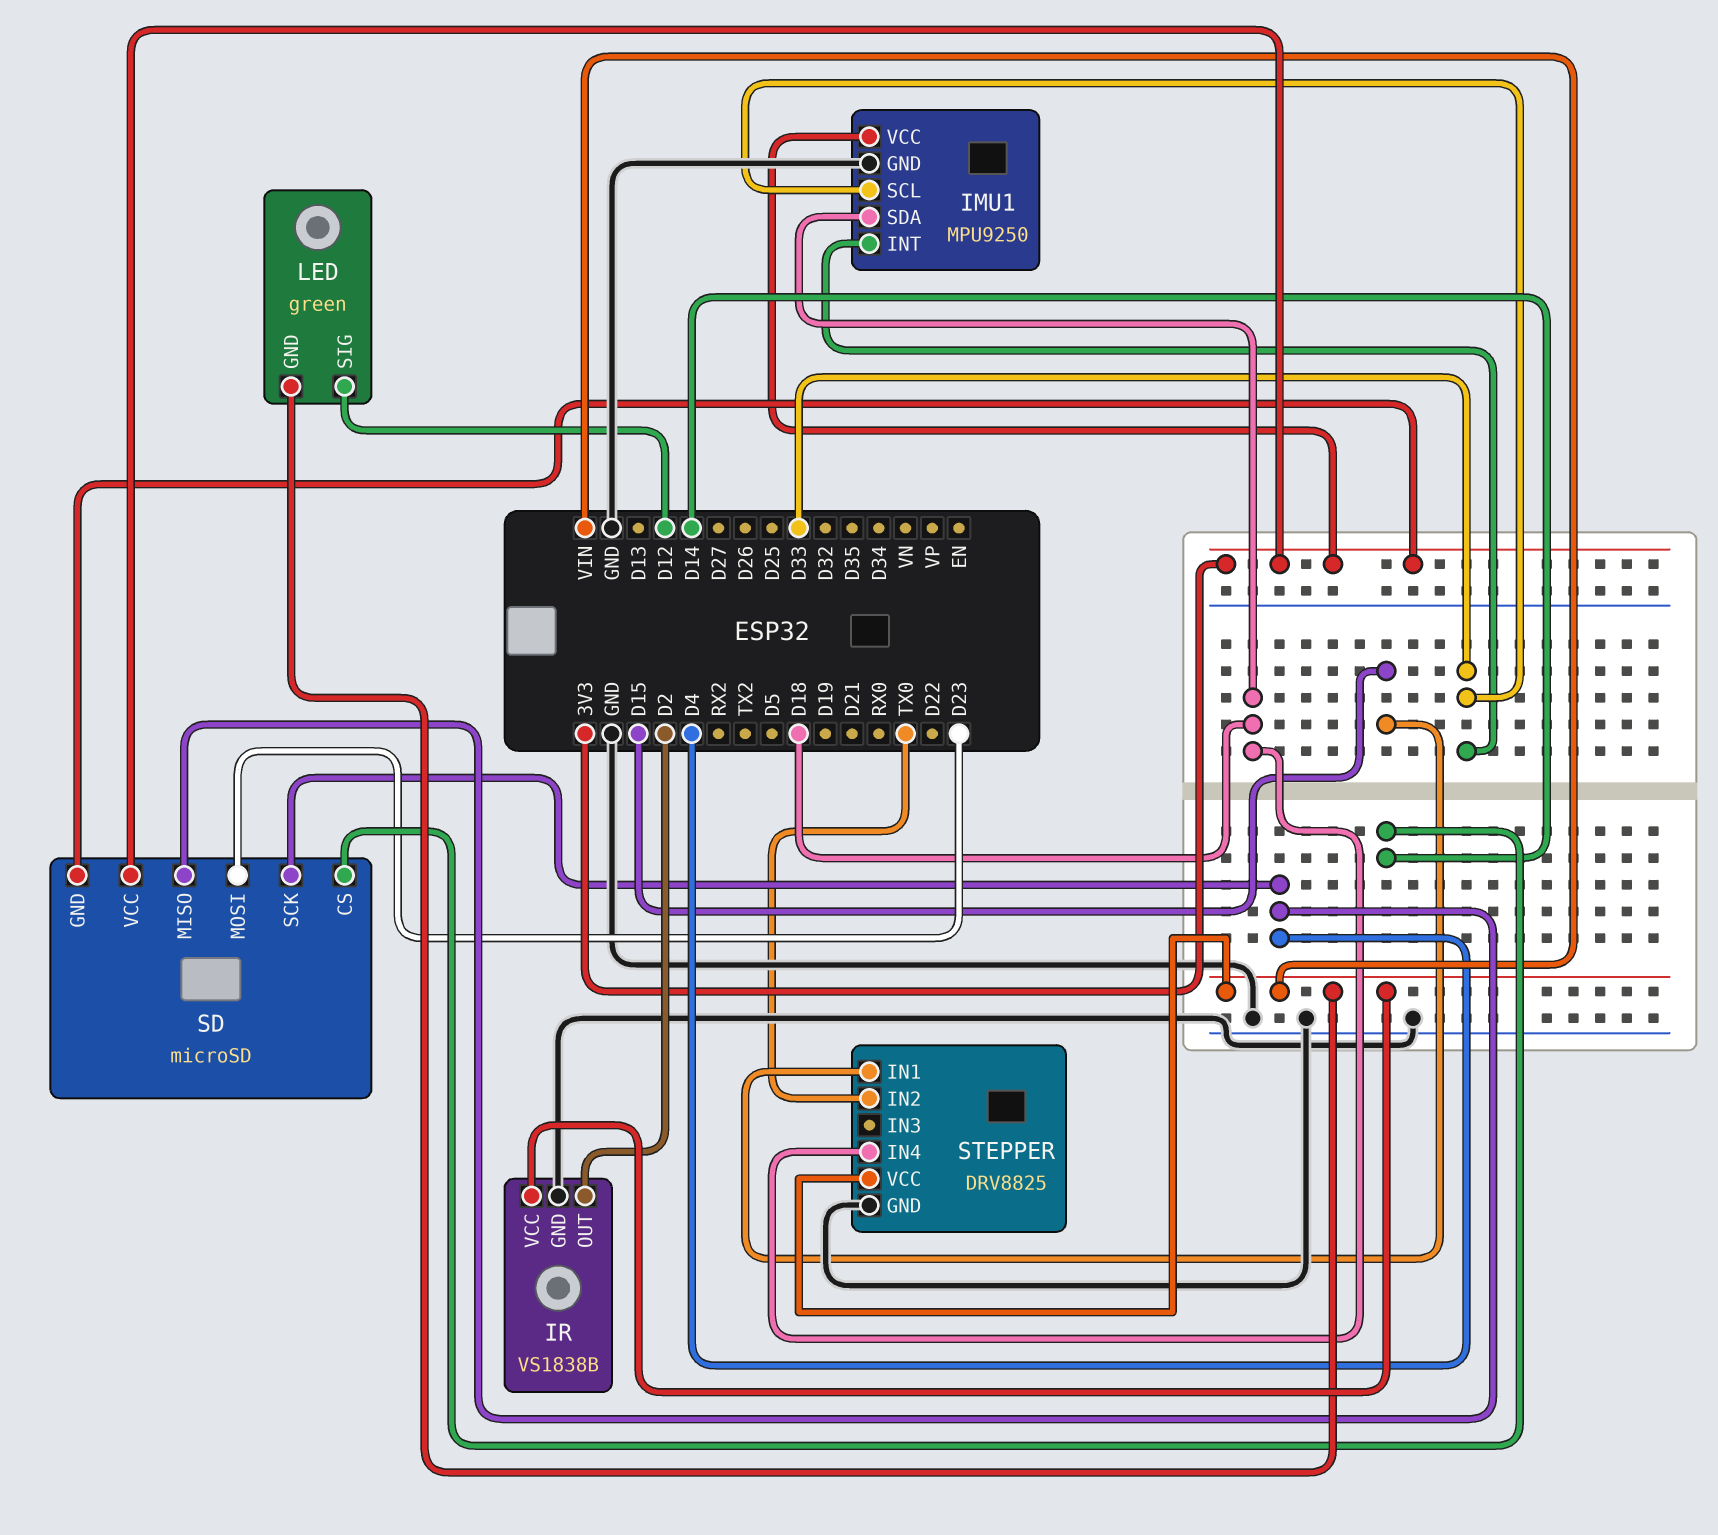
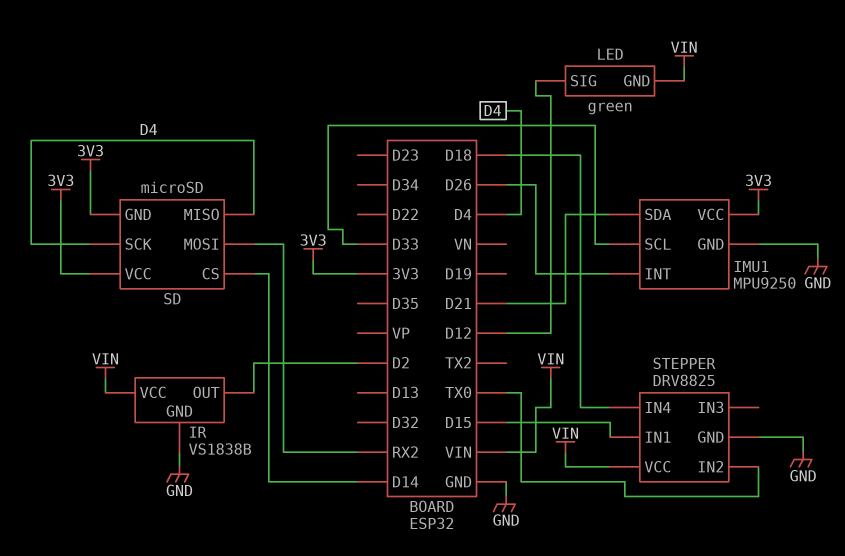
IMU1 pin INT: D33 -> D26
IMU1 pin SDA: D18 -> D21
SD pin MOSI: D23 -> RX2

